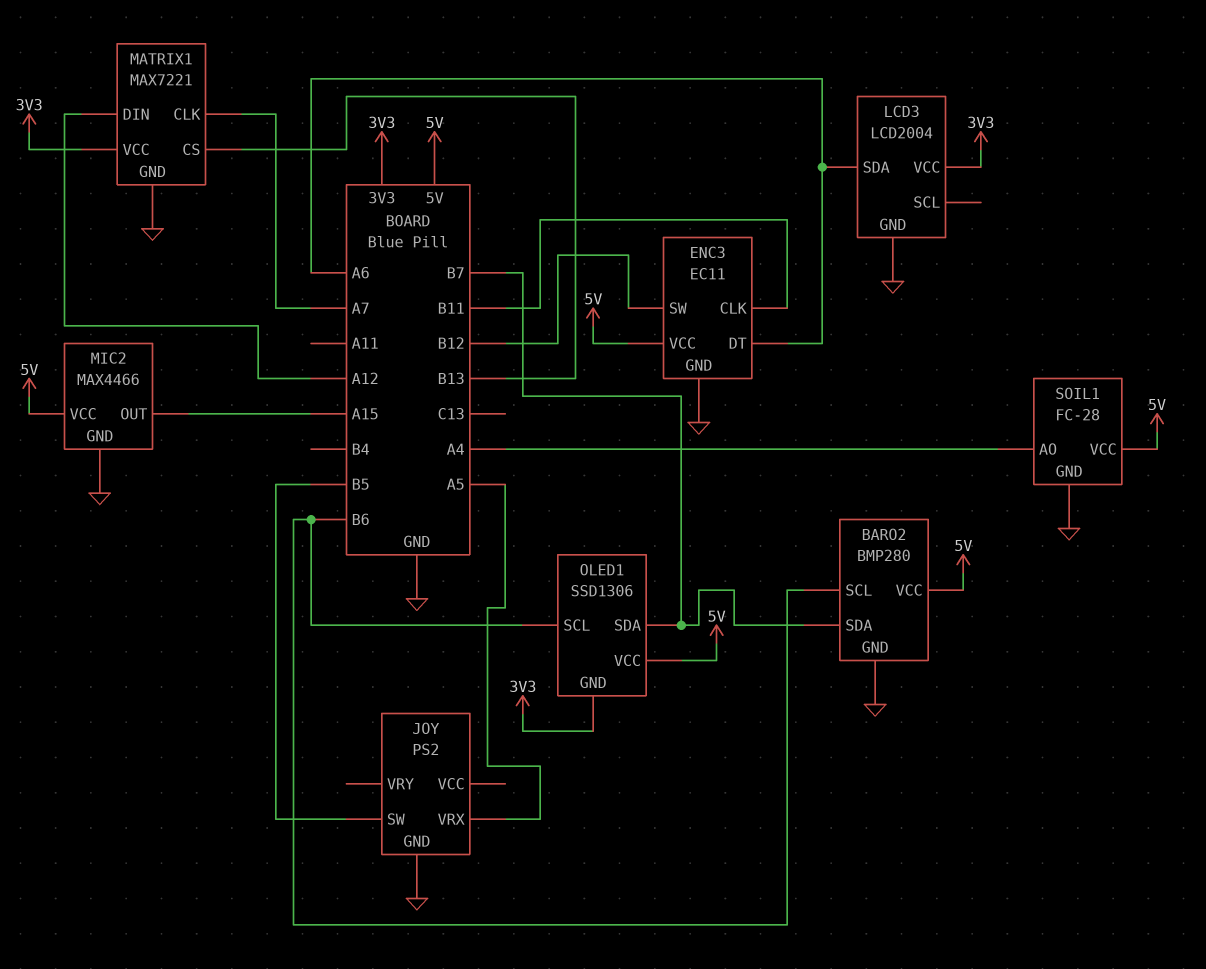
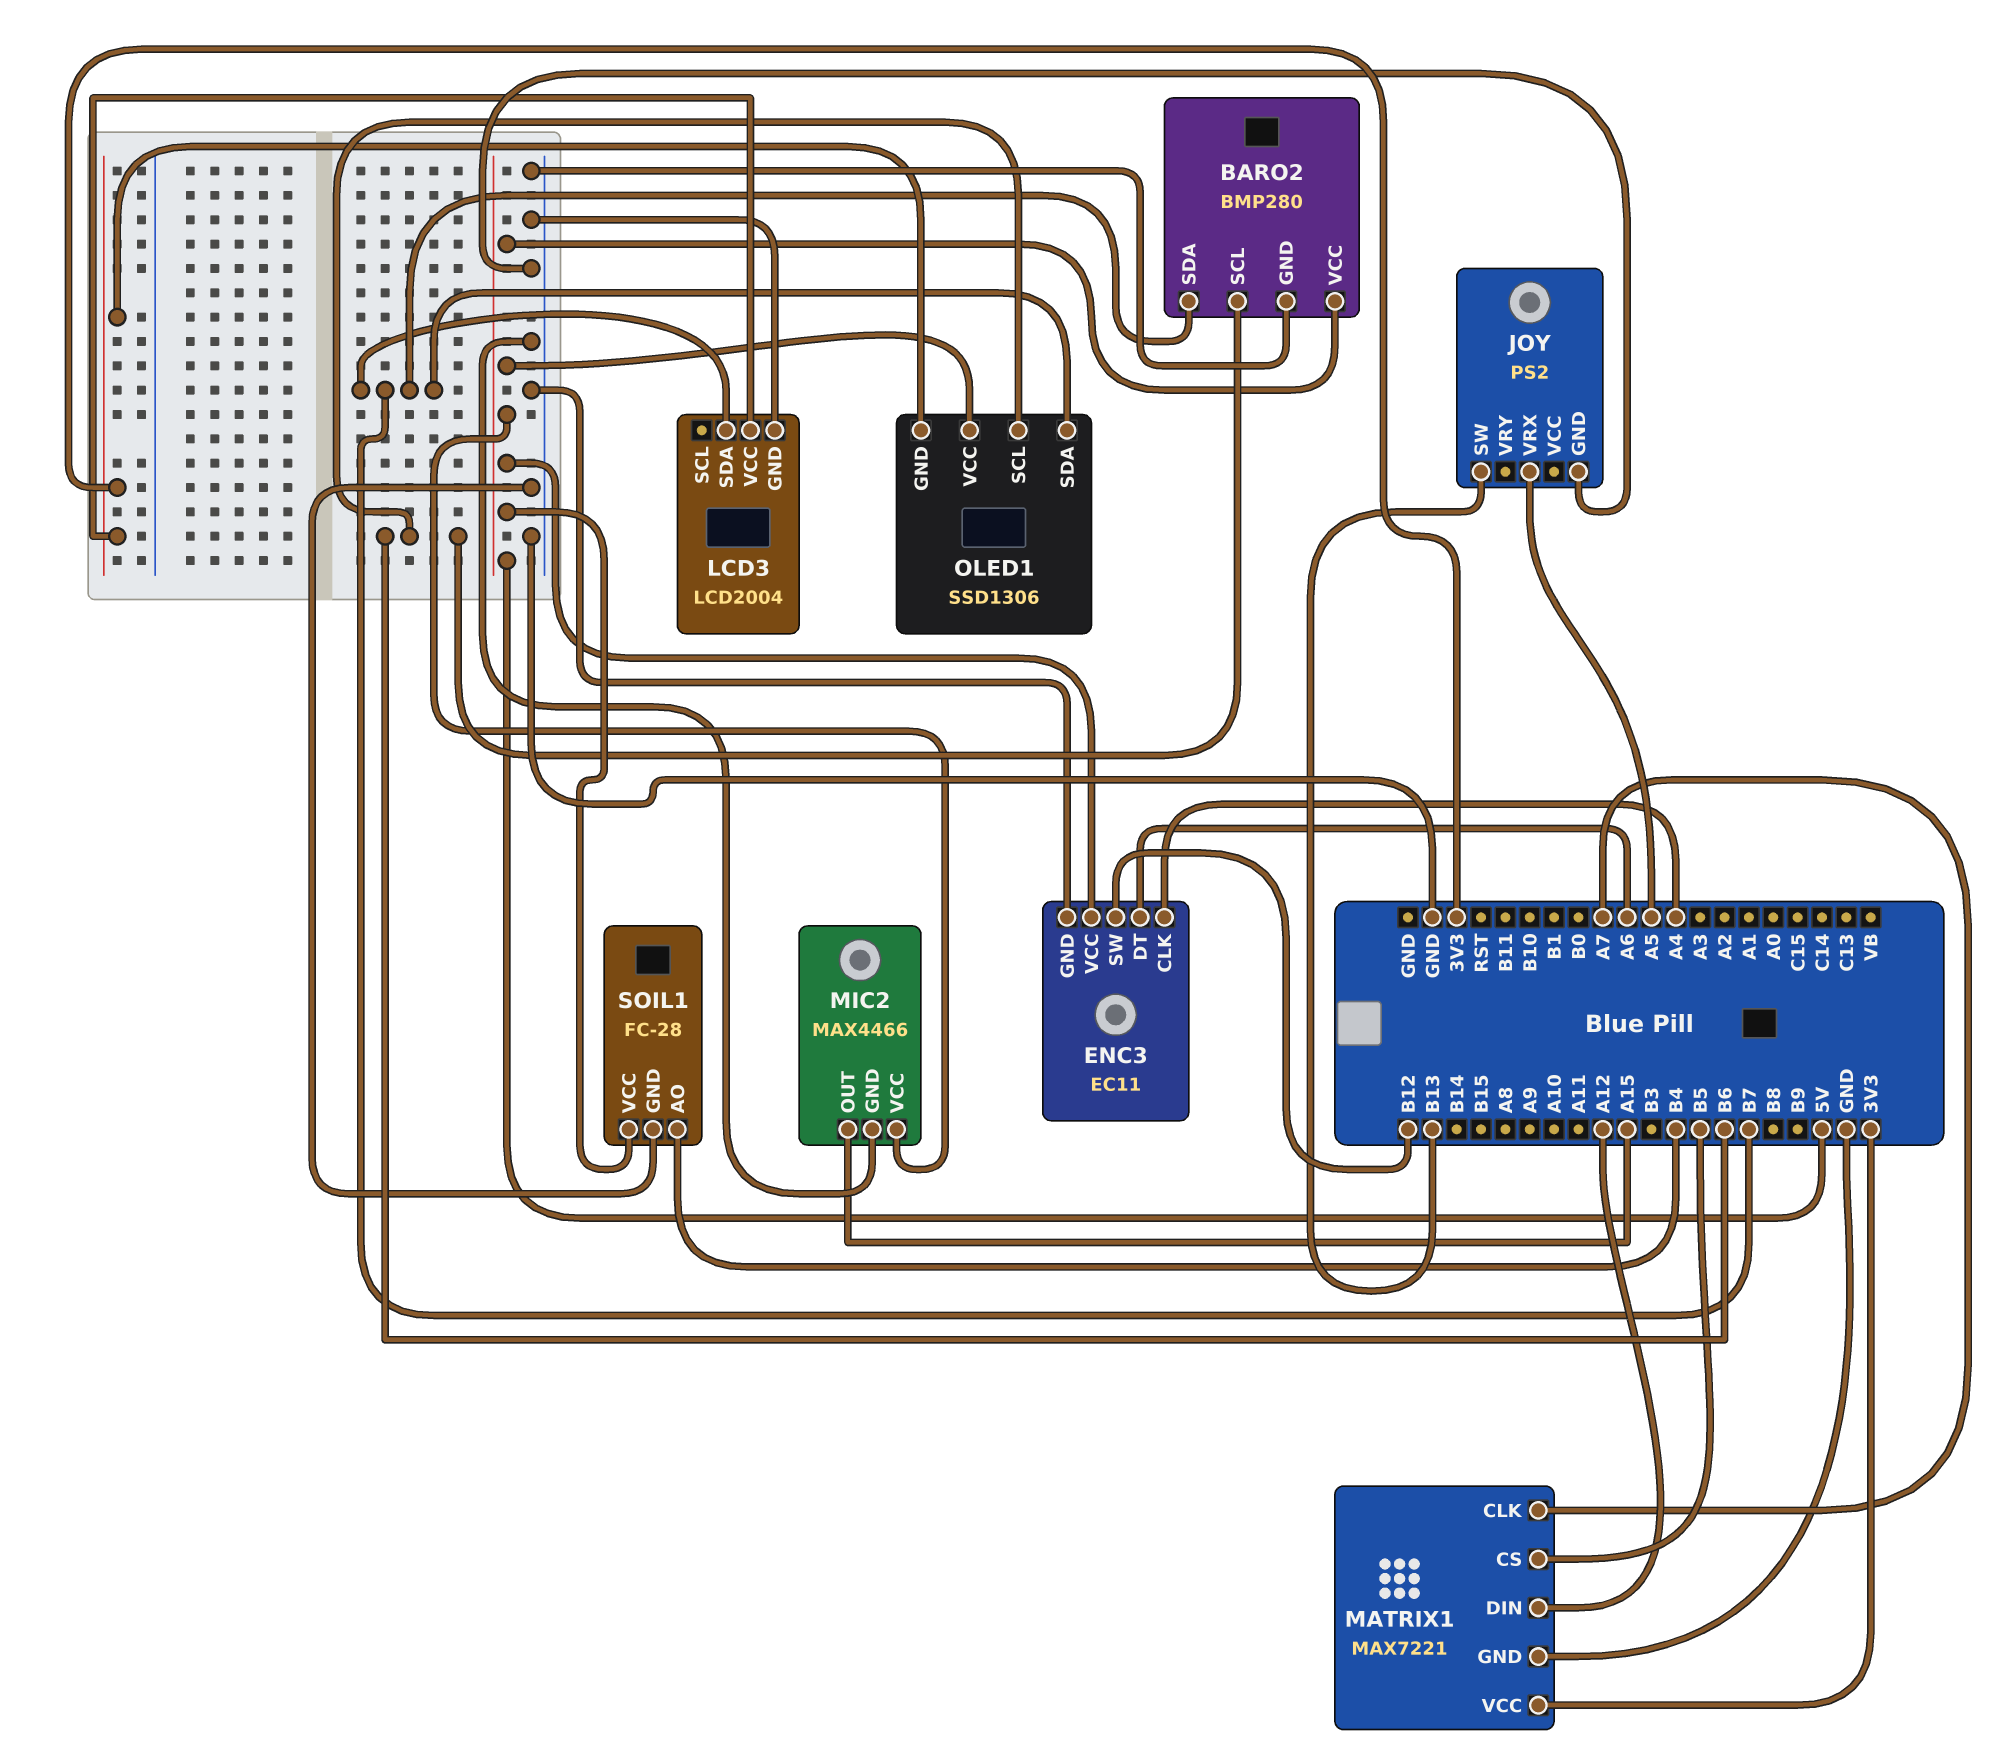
ENC3 pin CLK: B11 -> A4
JOY pin SW: B5 -> B13
LCD3 pin SDA: A6 -> B7
MATRIX1 pin CS: B13 -> B5
SOIL1 pin AO: A4 -> B4

